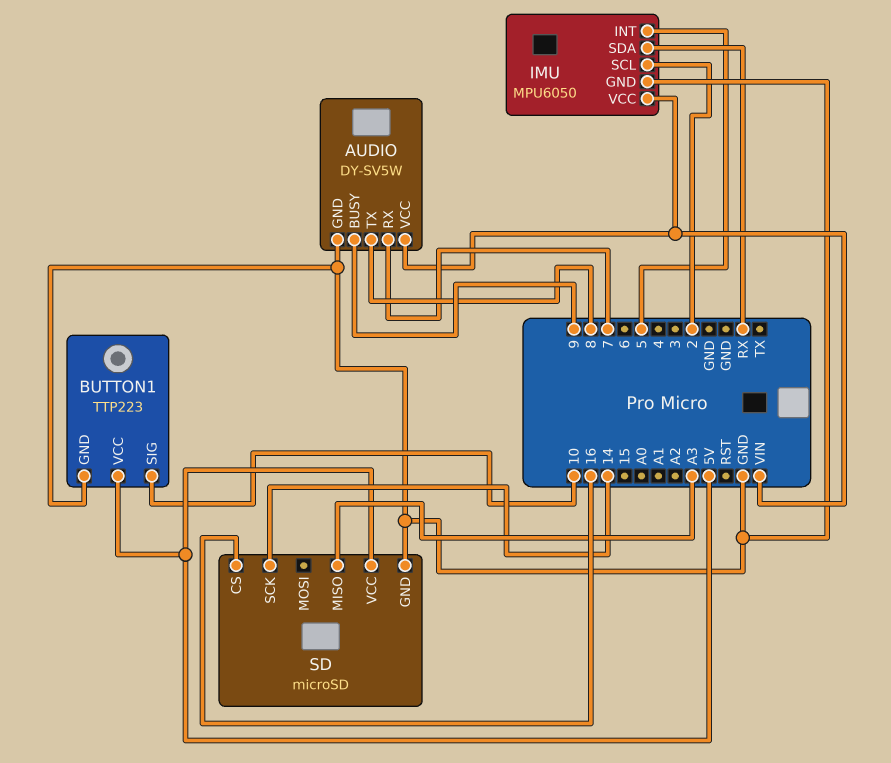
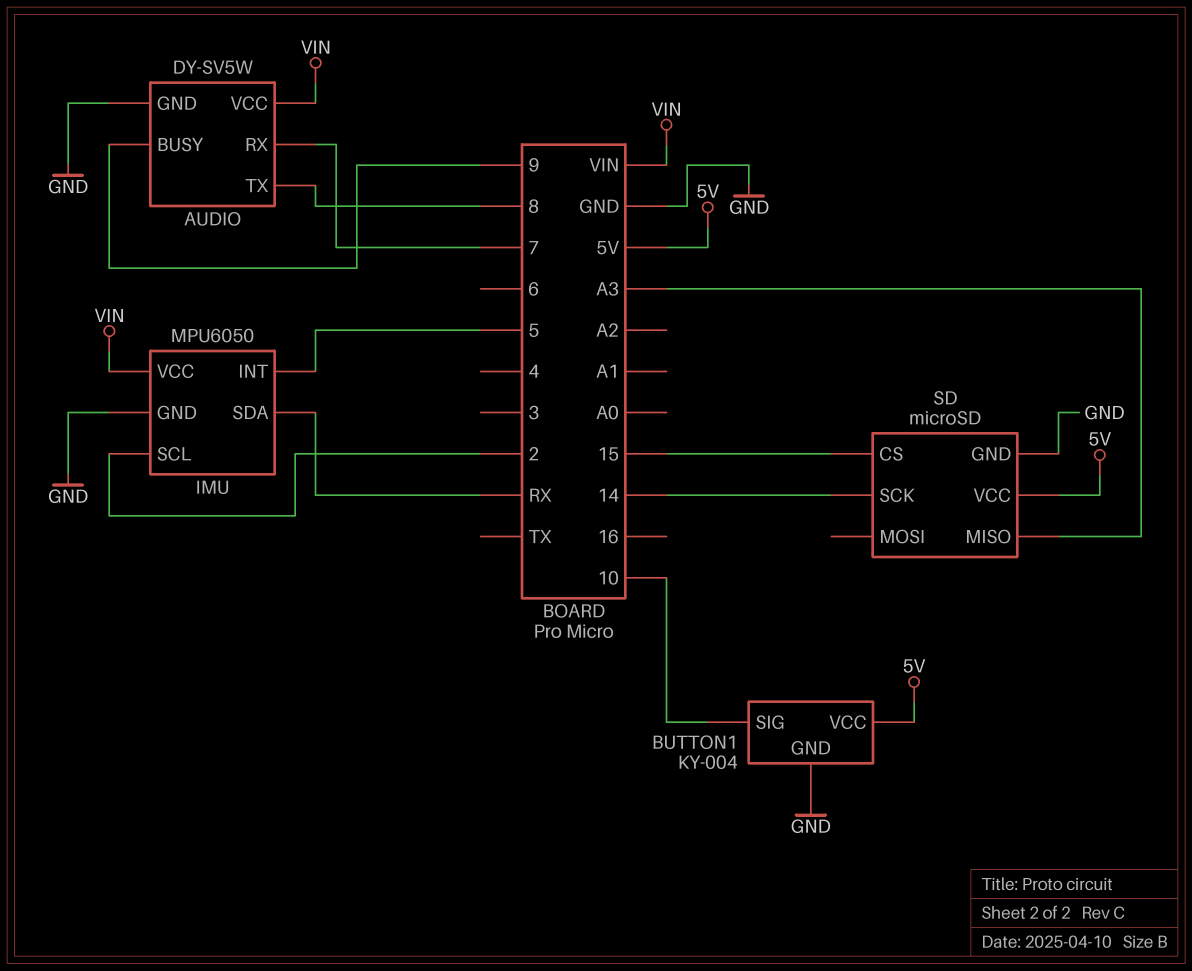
BUTTON1: TTP223 -> KY-004
SD pin CS: 16 -> 15

